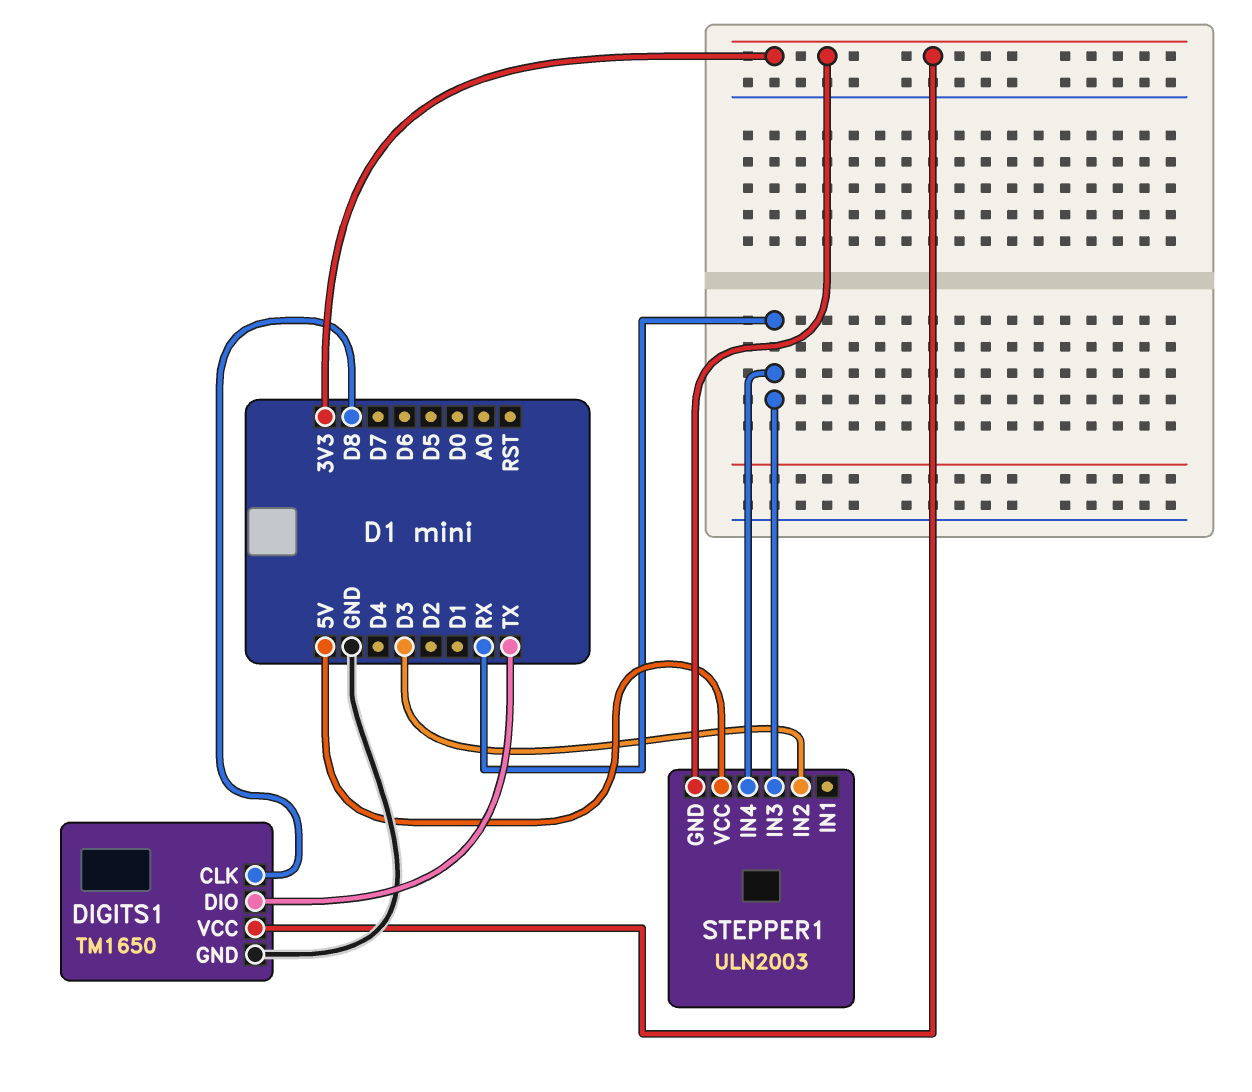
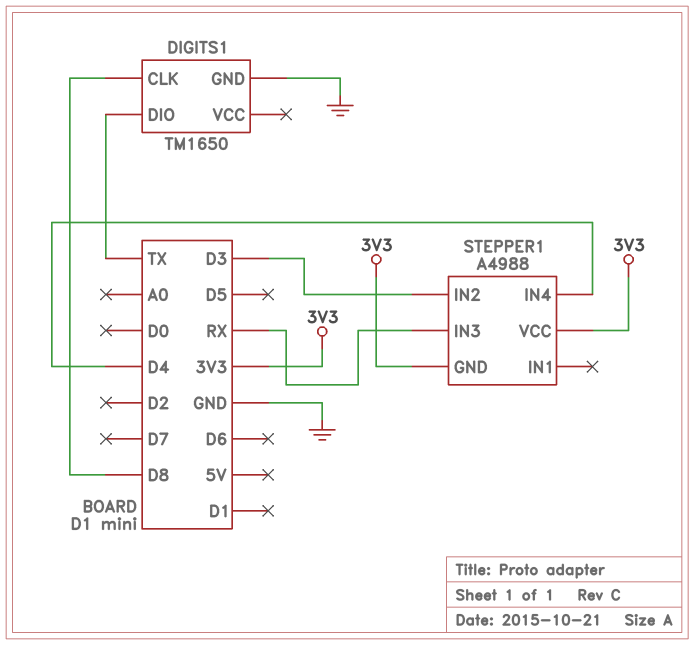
DIGITS1 pin VCC: 3V3 -> none
STEPPER1: ULN2003 -> A4988
STEPPER1 pin IN4: RX -> D4
STEPPER1 pin VCC: 5V -> 3V3

